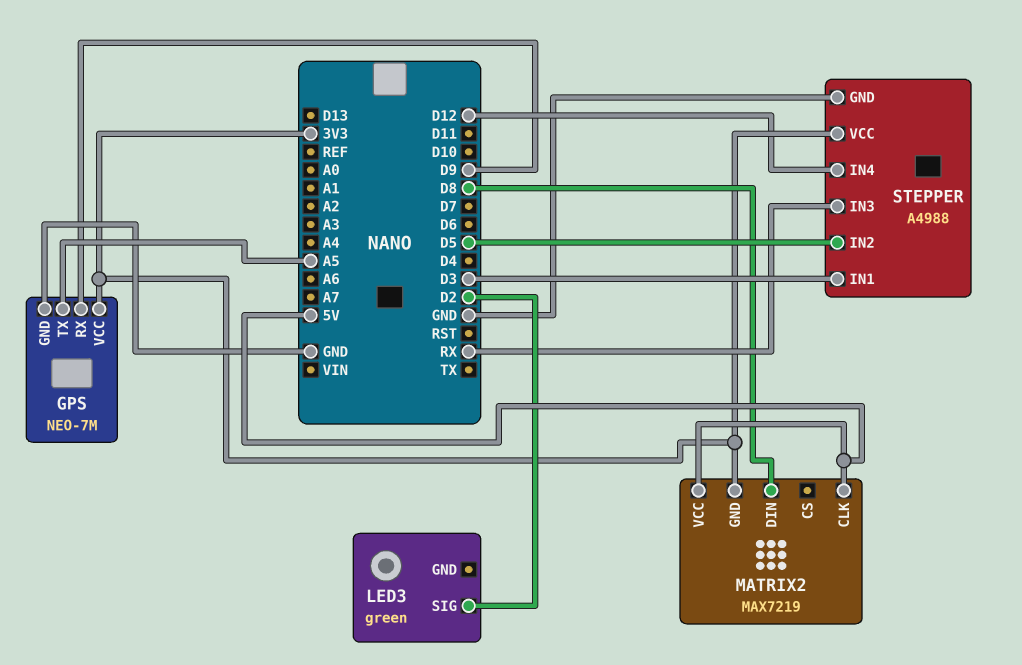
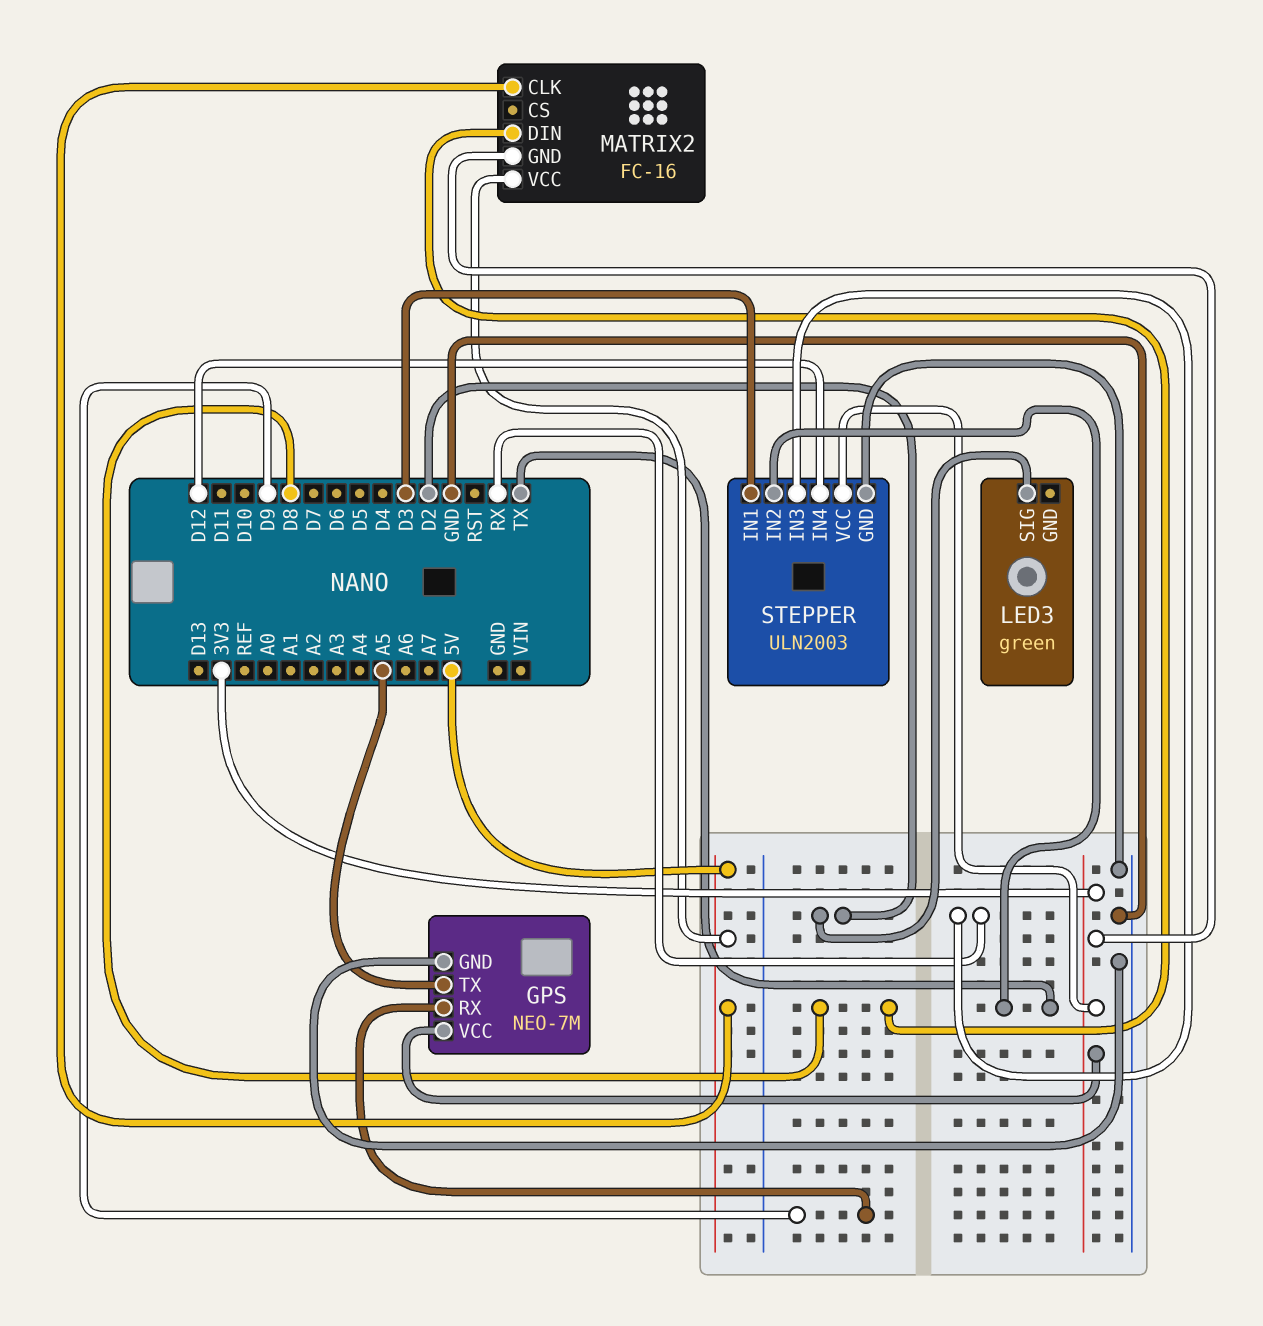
MATRIX2: MAX7219 -> FC-16
STEPPER: A4988 -> ULN2003
STEPPER pin IN2: D5 -> TX

